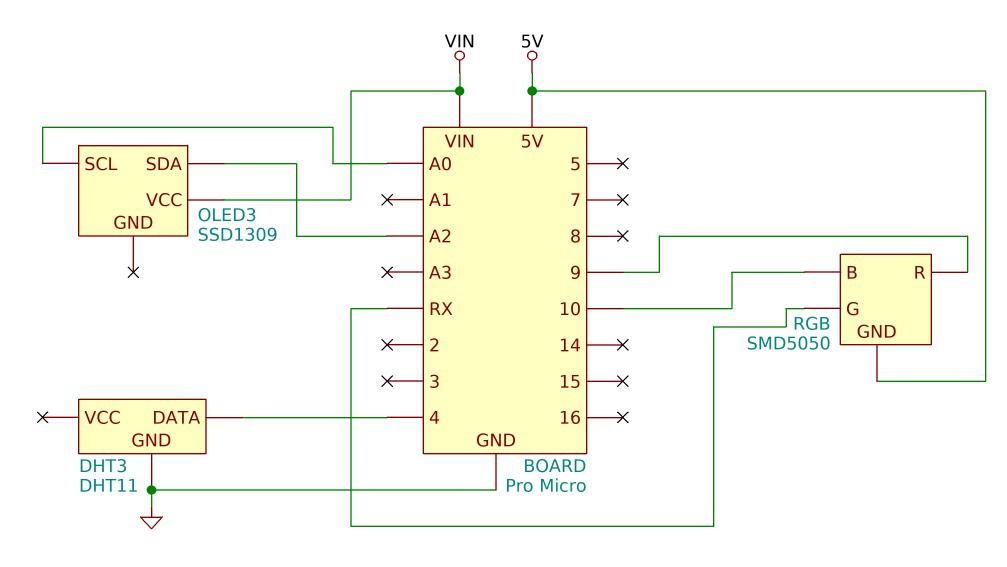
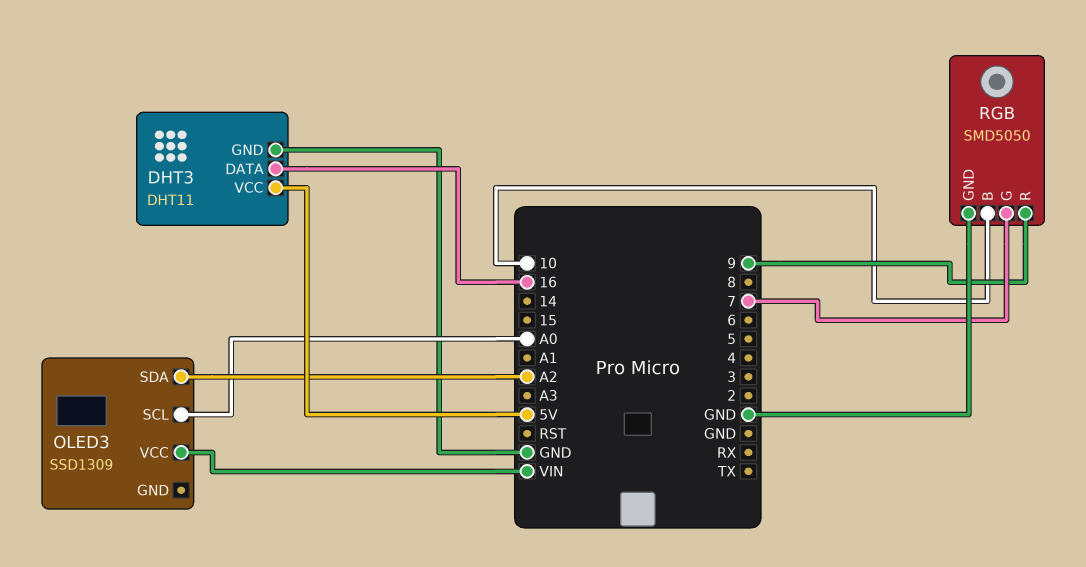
DHT3 pin DATA: 4 -> 16
DHT3 pin VCC: none -> 5V
RGB pin G: RX -> 7
RGB pin GND: 5V -> GND

